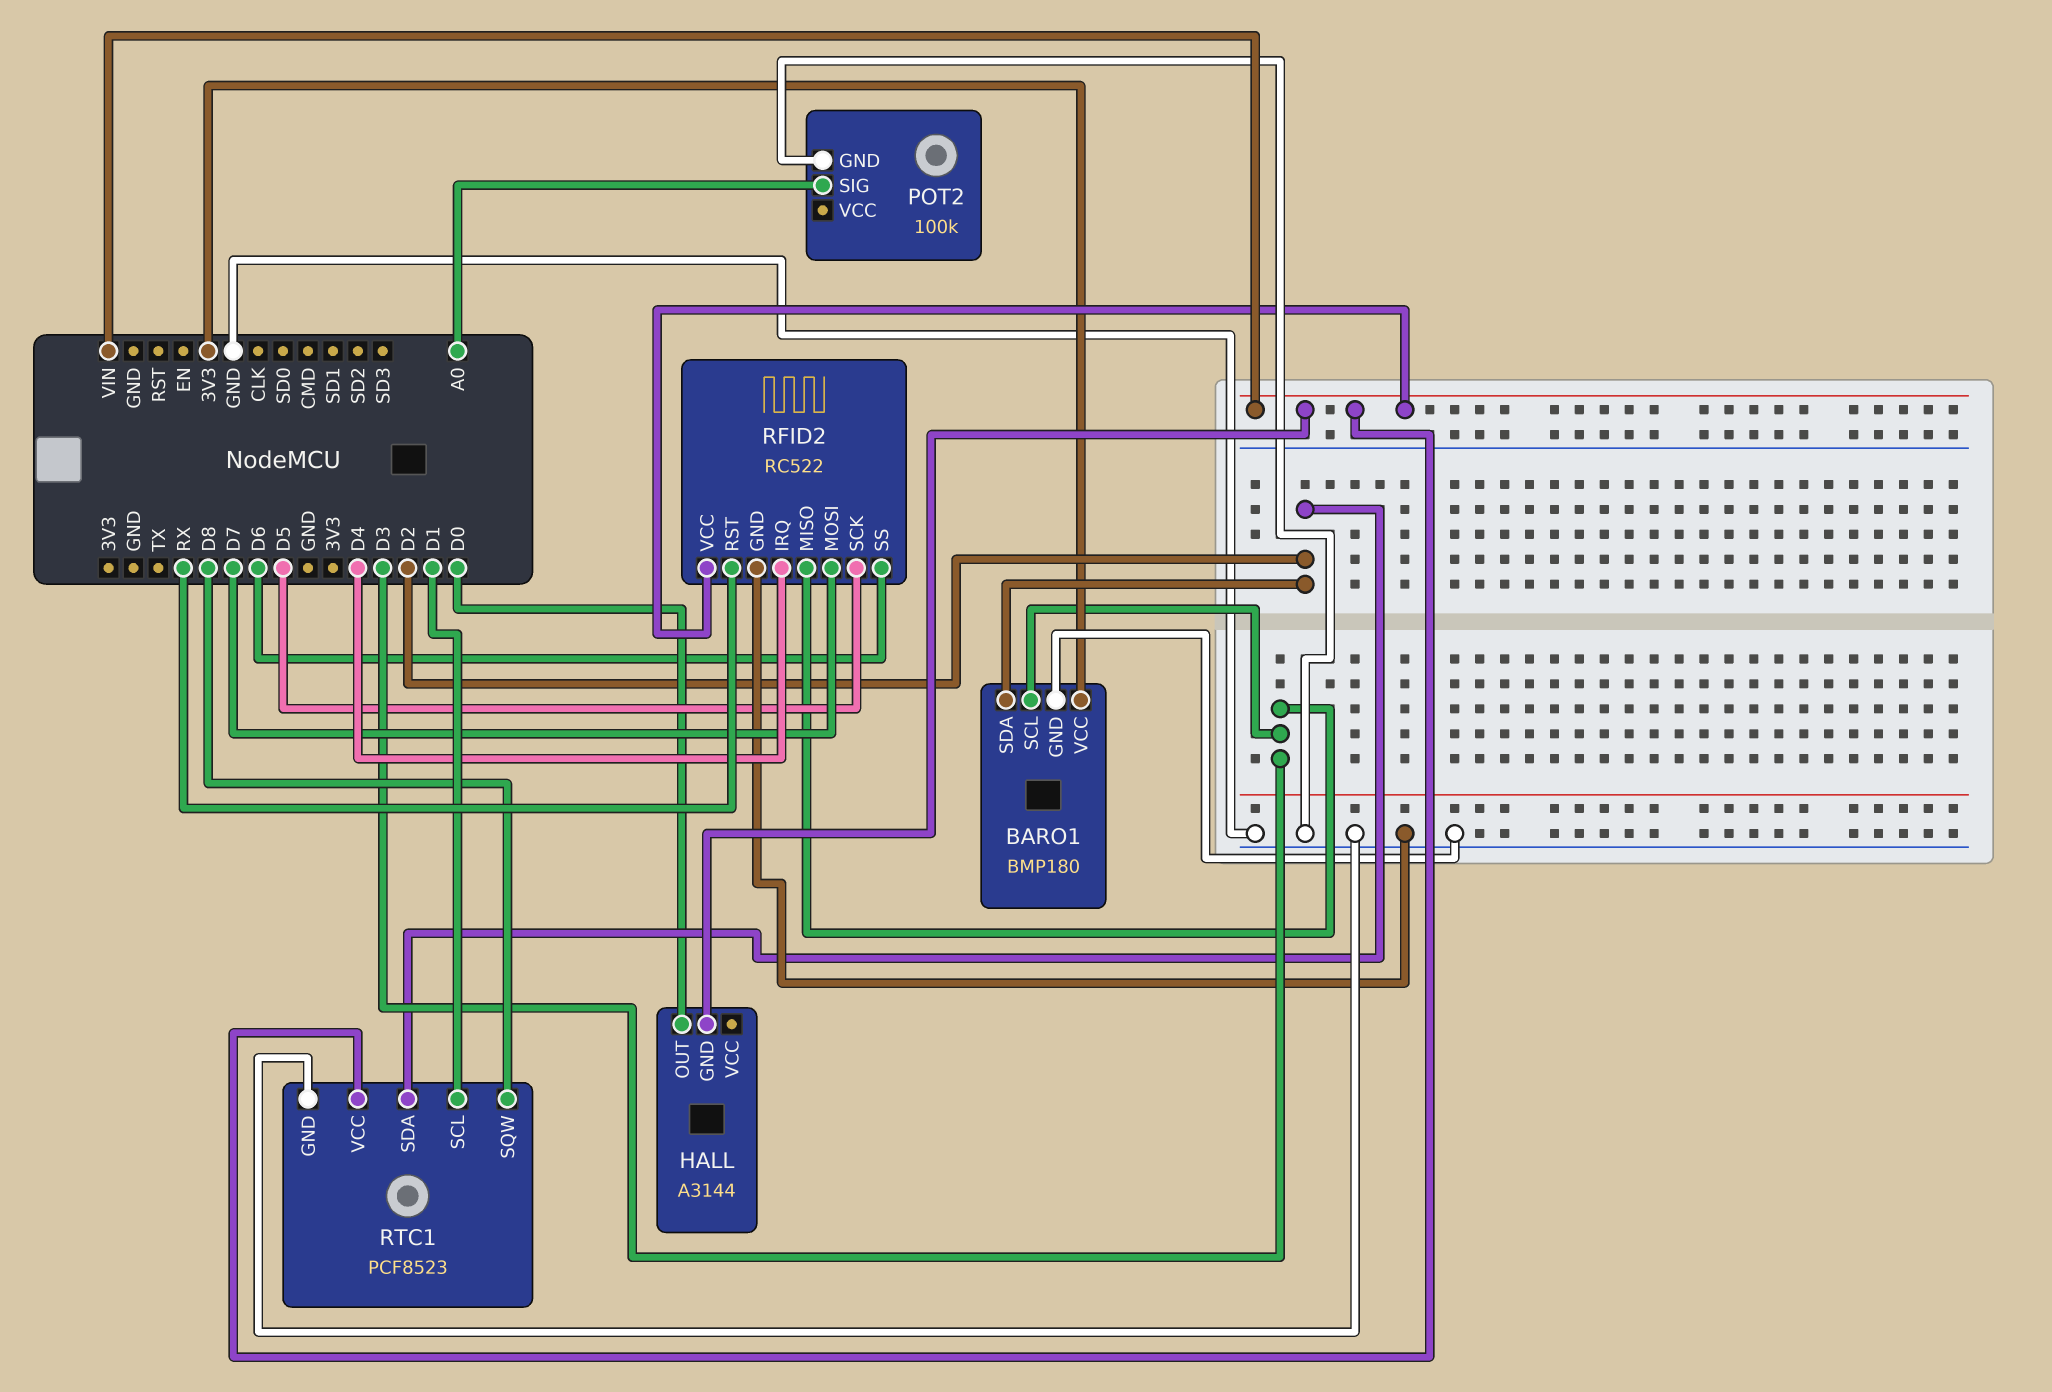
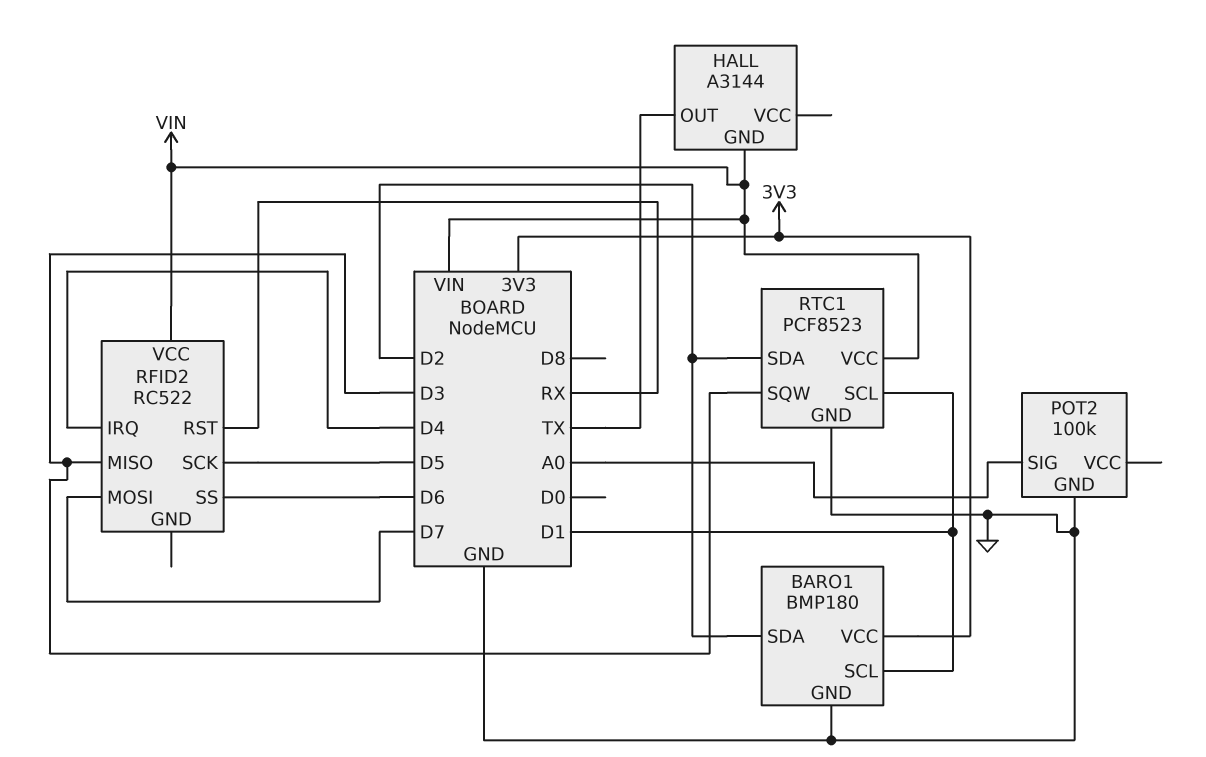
BARO1 pin SCL: D3 -> D1
HALL pin OUT: D0 -> TX
RFID2 pin GND: GND -> none
RTC1 pin SQW: D8 -> D3

